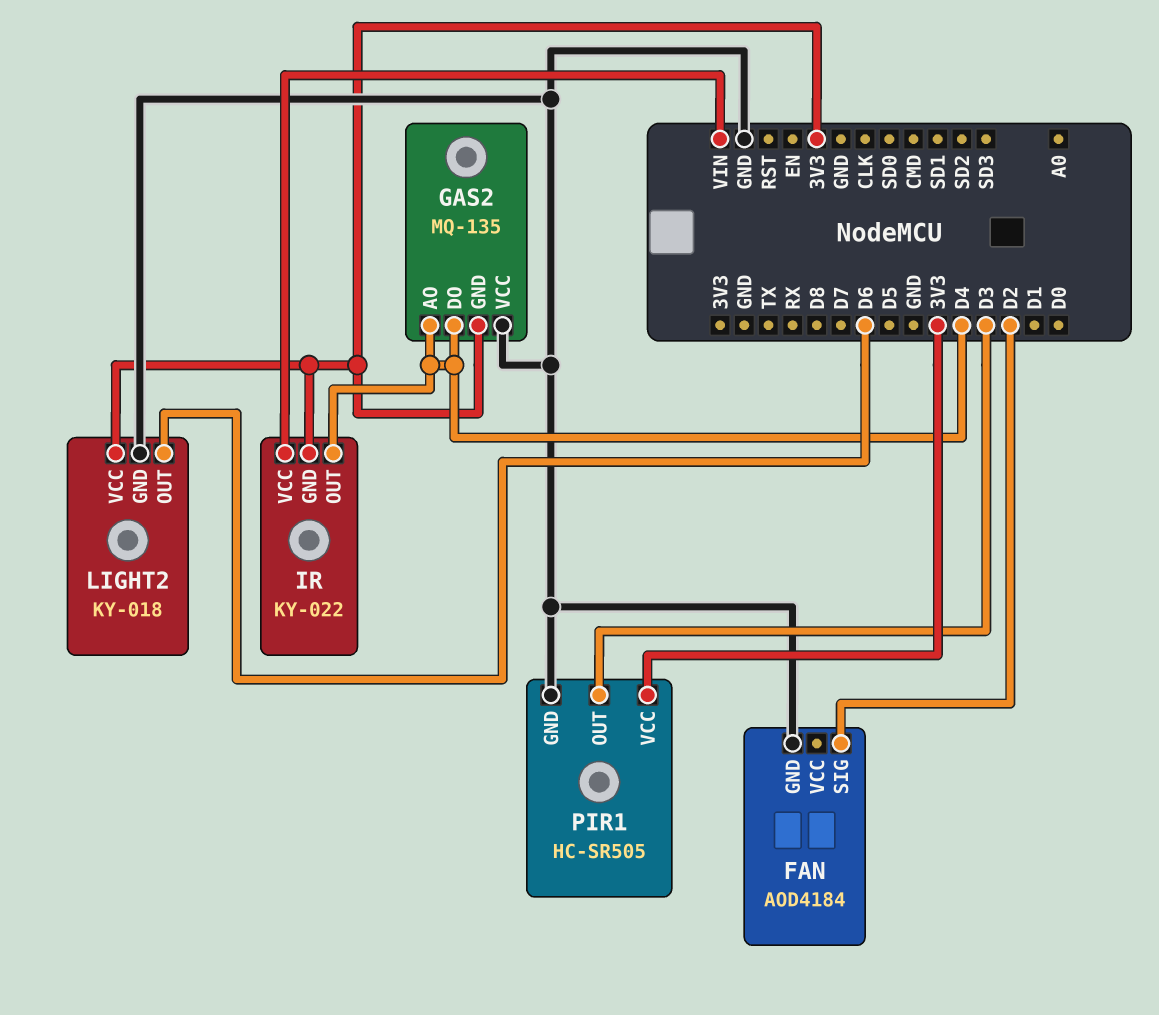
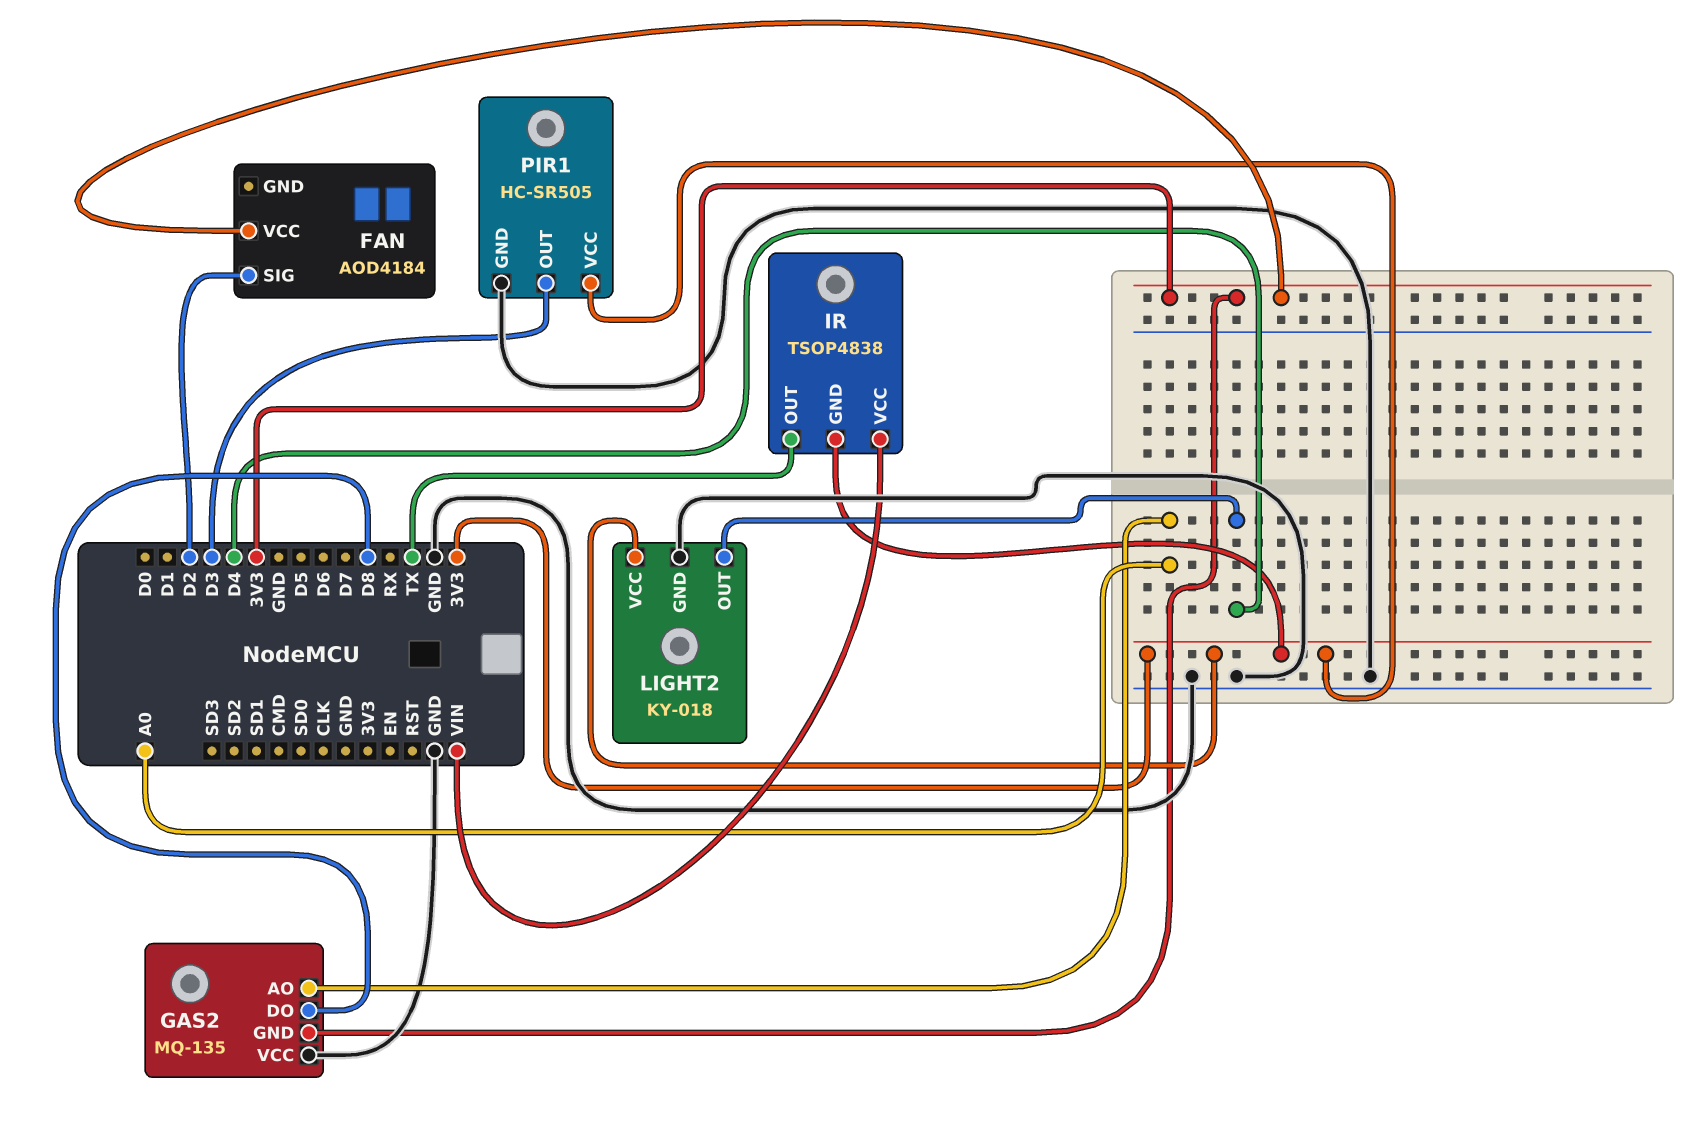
FAN pin GND: GND -> none
FAN pin VCC: none -> 3V3
GAS2 pin AO: D4 -> A0
GAS2 pin DO: D4 -> D8
IR: KY-022 -> TSOP4838
IR pin OUT: D4 -> TX
LIGHT2 pin OUT: D6 -> D4

